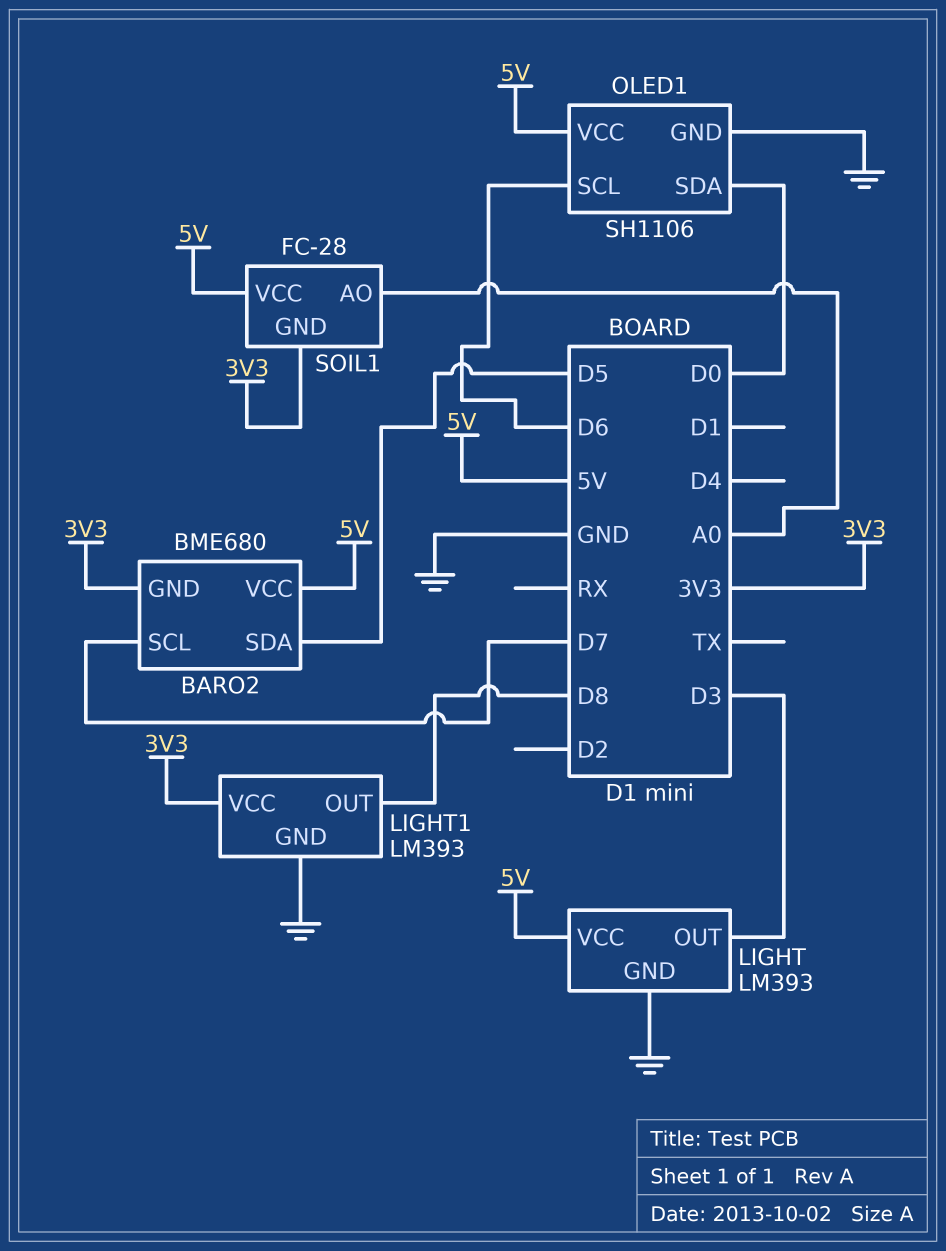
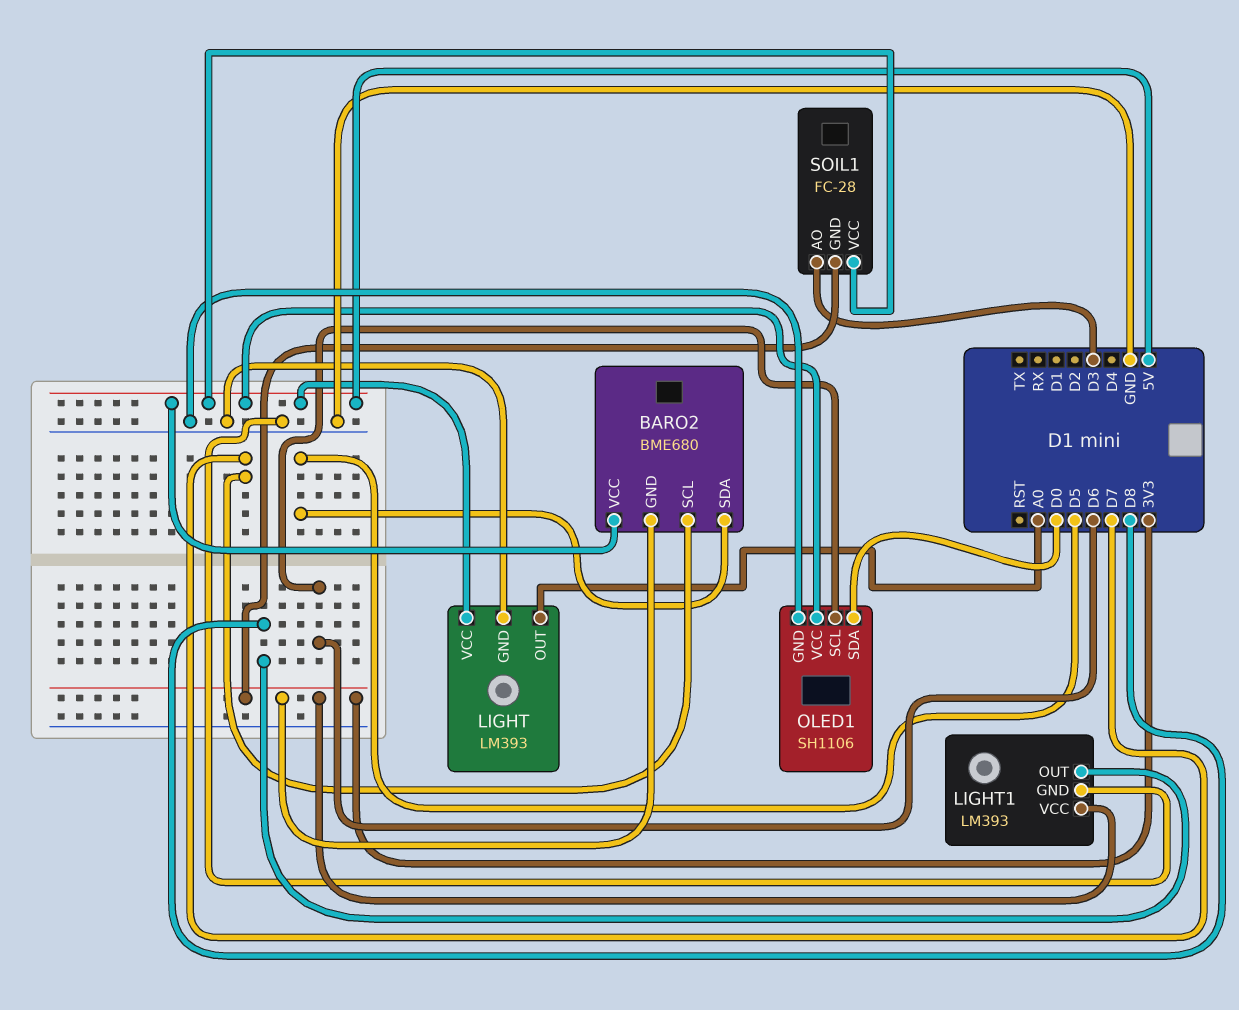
LIGHT pin OUT: D3 -> A0
SOIL1 pin AO: A0 -> D3

